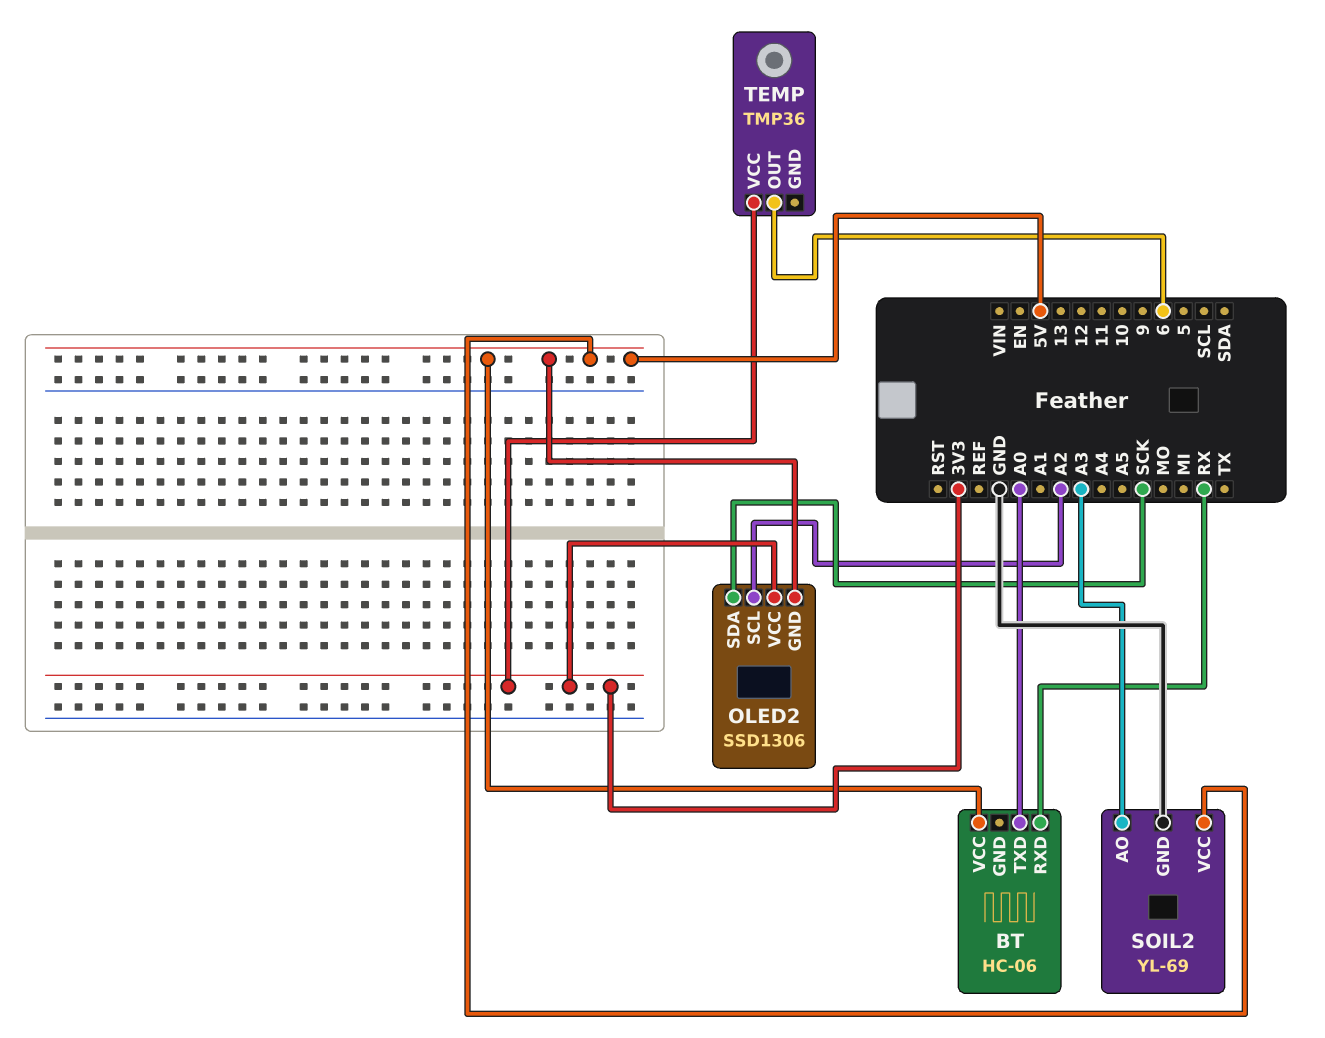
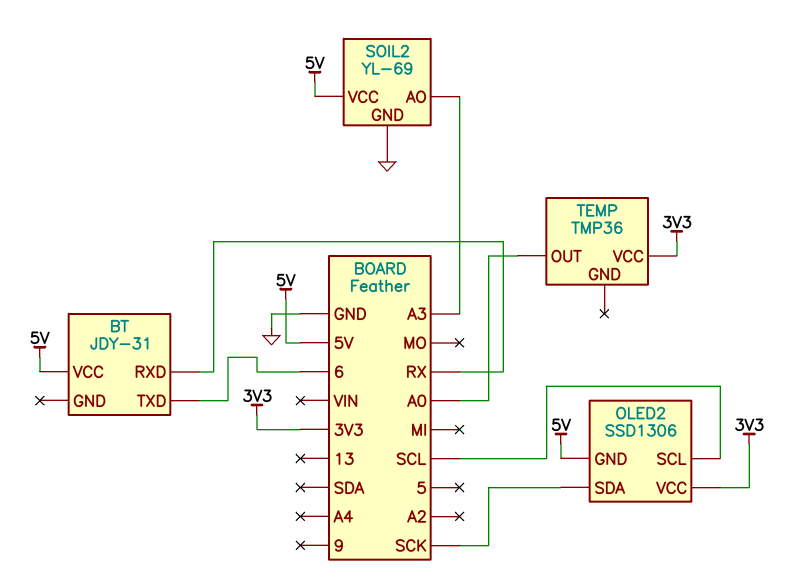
BT: HC-06 -> JDY-31
BT pin TXD: A0 -> 6
OLED2 pin SCL: A2 -> SCL
TEMP pin OUT: 6 -> A0

